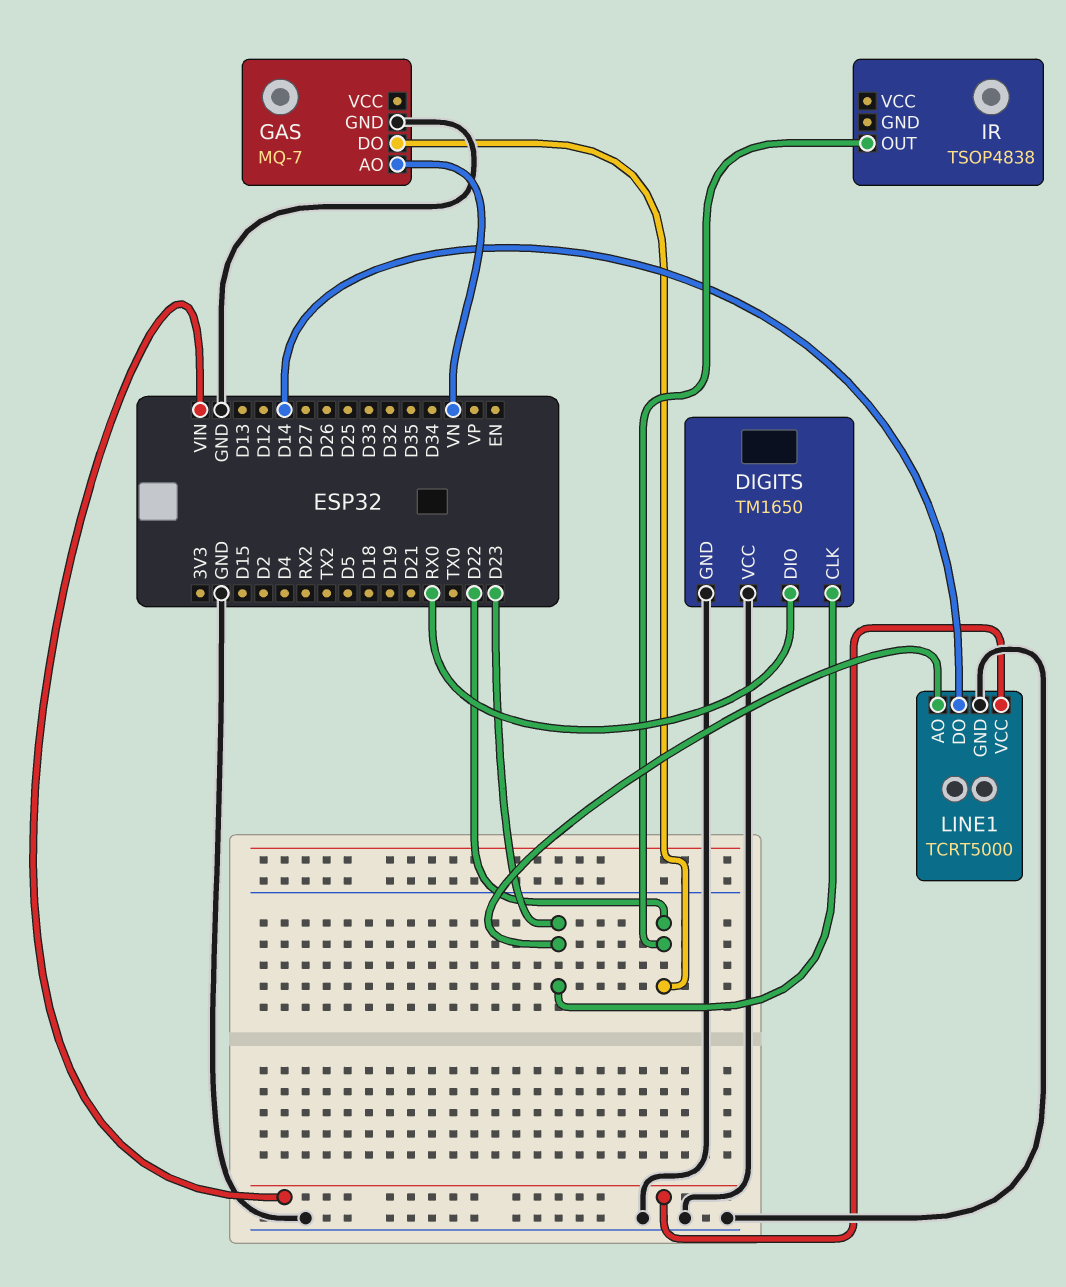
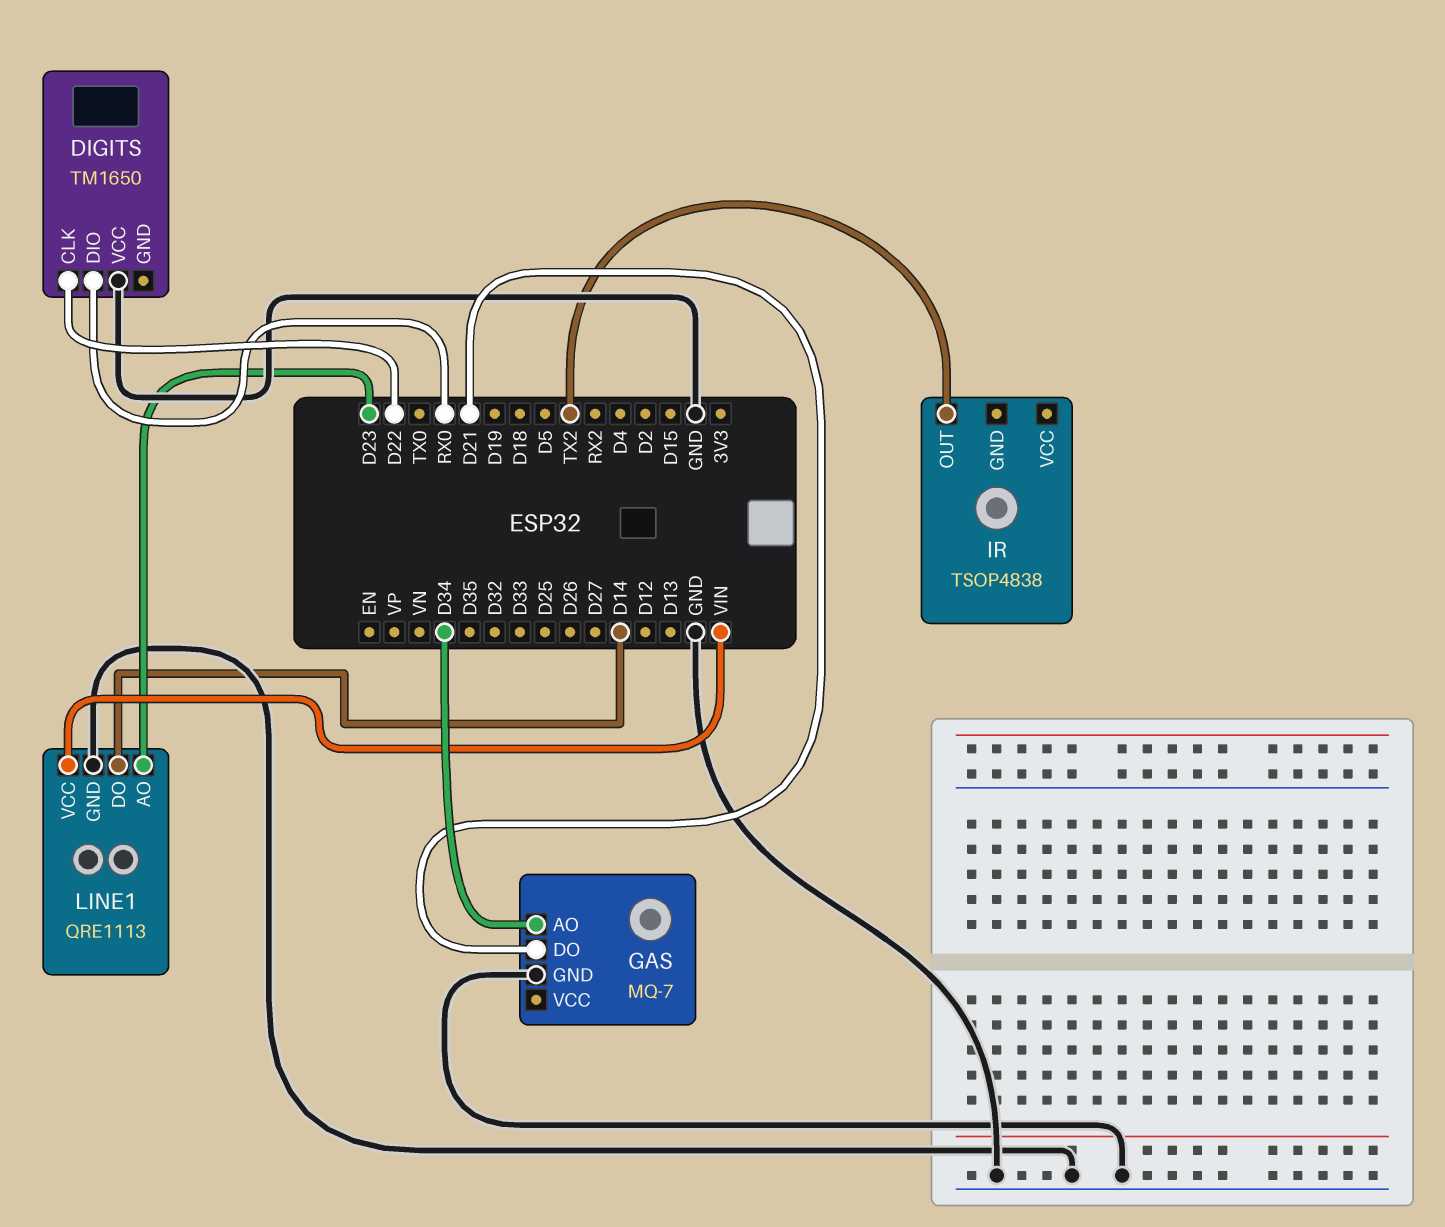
DIGITS pin CLK: D23 -> D22
DIGITS pin GND: GND -> none
GAS pin AO: VN -> D34
GAS pin DO: D22 -> D21
IR pin OUT: D22 -> TX2
LINE1: TCRT5000 -> QRE1113

